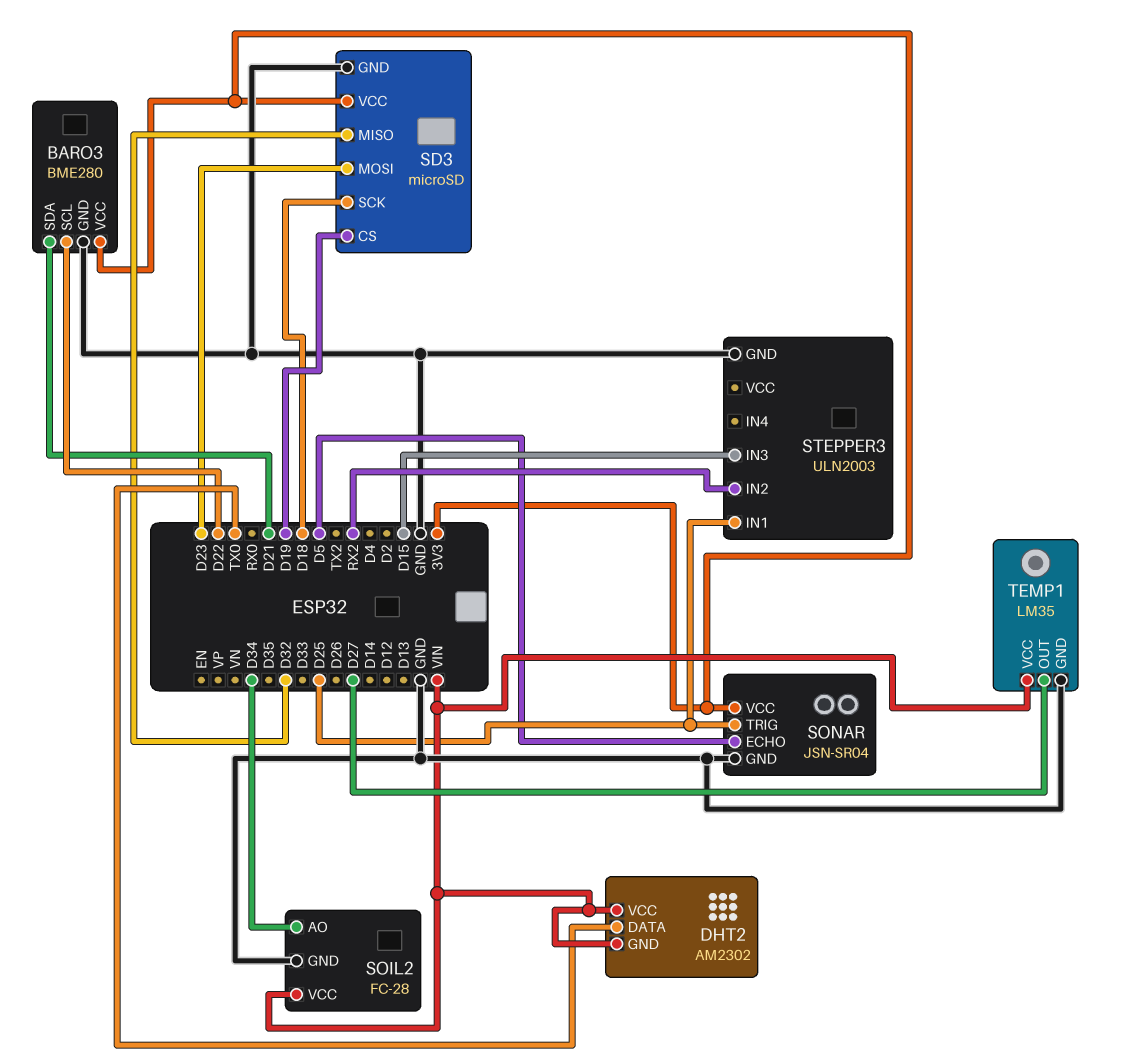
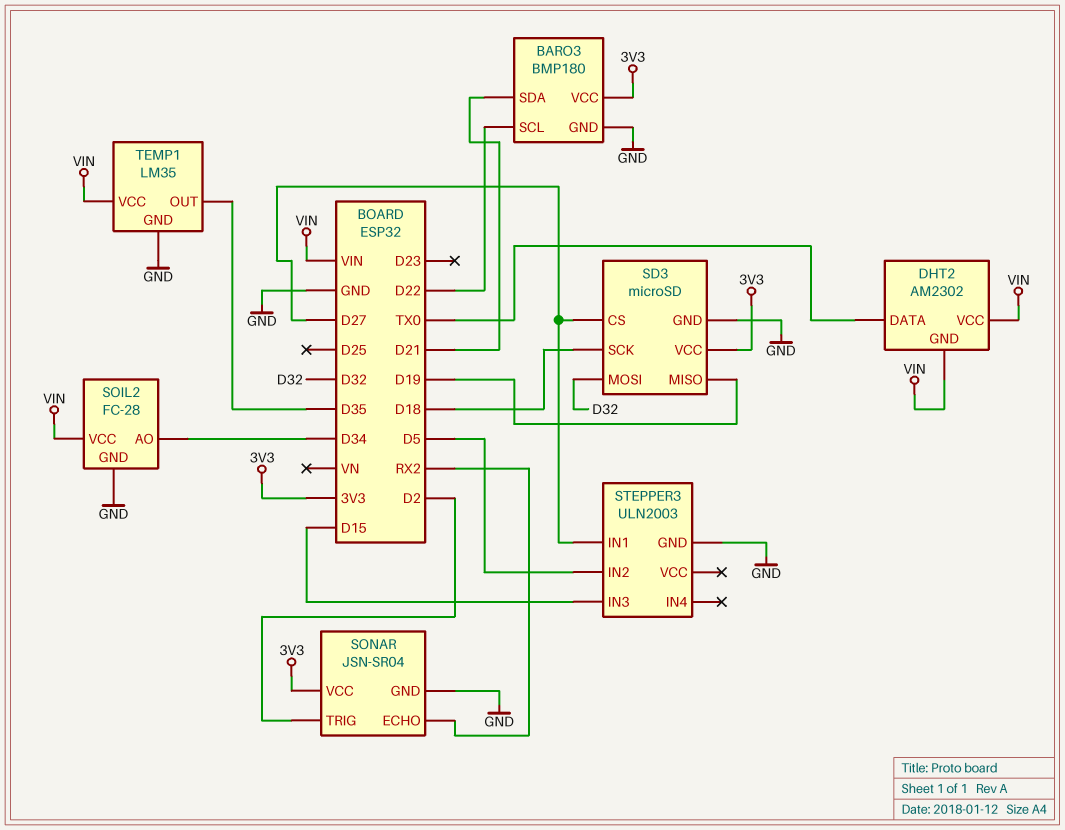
BARO3: BME280 -> BMP180
SD3 pin CS: D19 -> D27
SD3 pin MISO: D32 -> D19
SD3 pin MOSI: D23 -> D32
SONAR pin ECHO: D5 -> RX2
SONAR pin TRIG: D25 -> D2
STEPPER3 pin IN1: D25 -> D27
STEPPER3 pin IN2: RX2 -> D5
TEMP1 pin OUT: D27 -> D35

